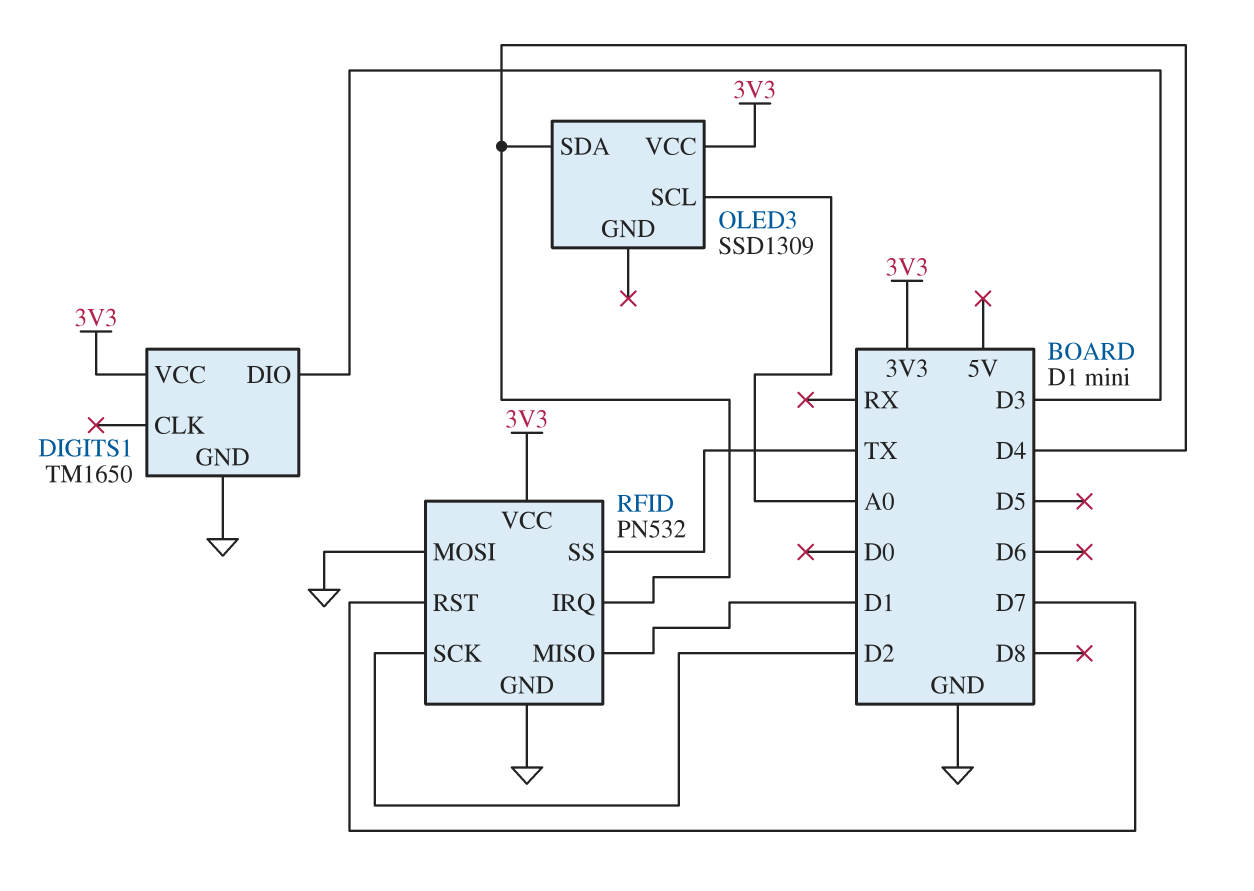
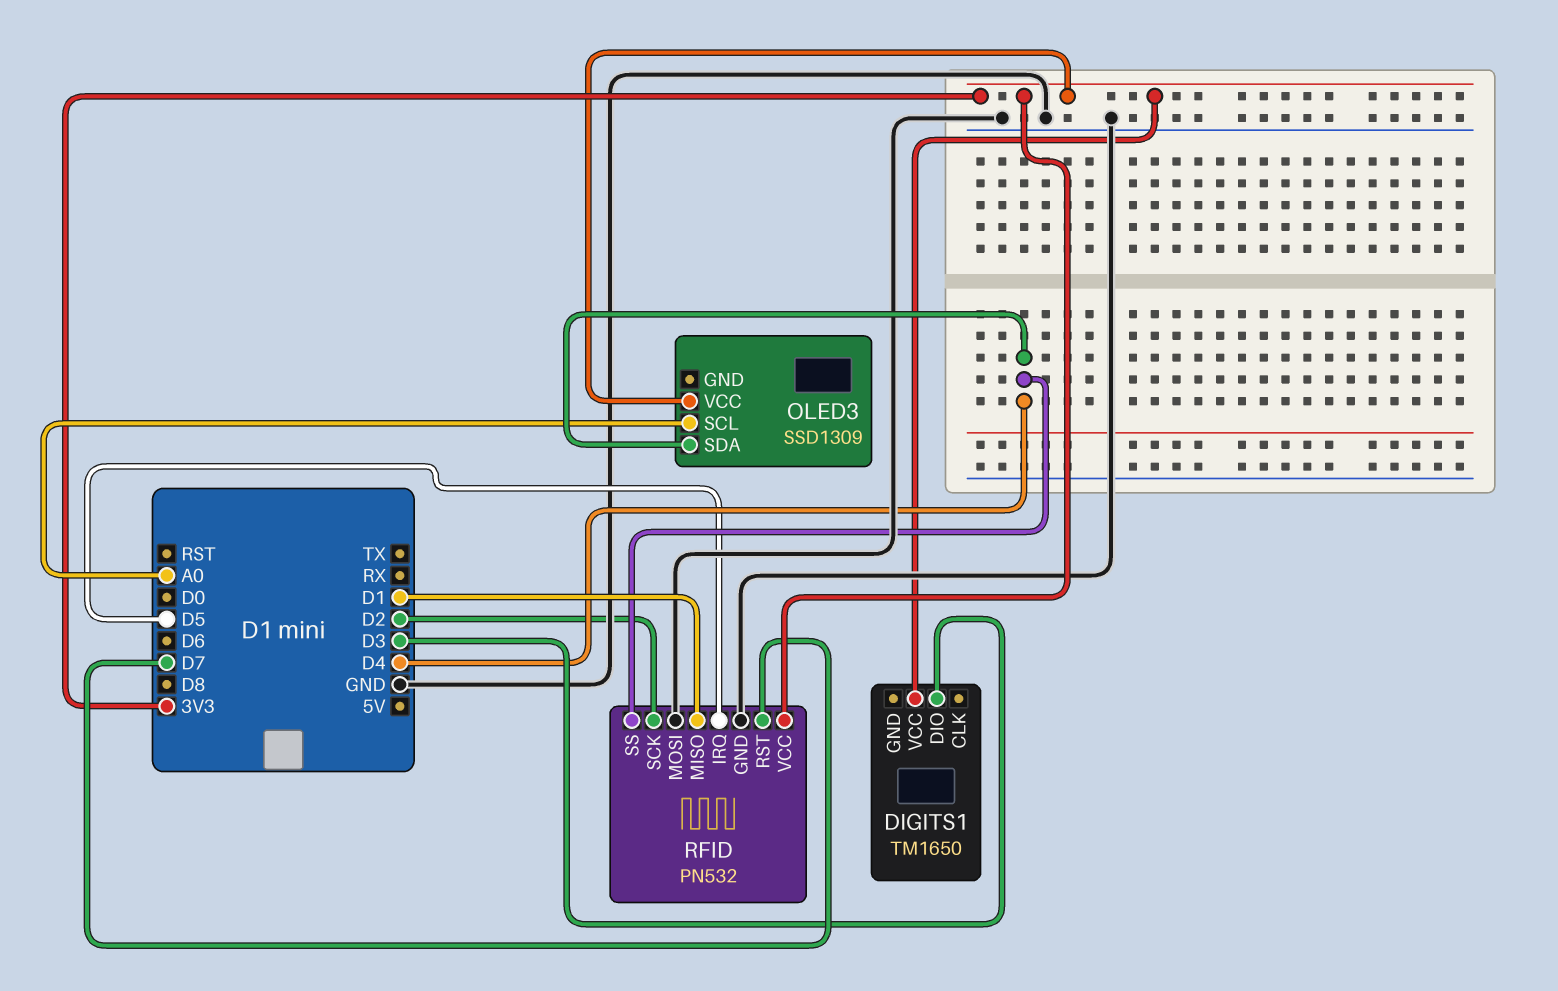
DIGITS1 pin GND: GND -> none
RFID pin IRQ: D4 -> D5
RFID pin SS: TX -> D4

